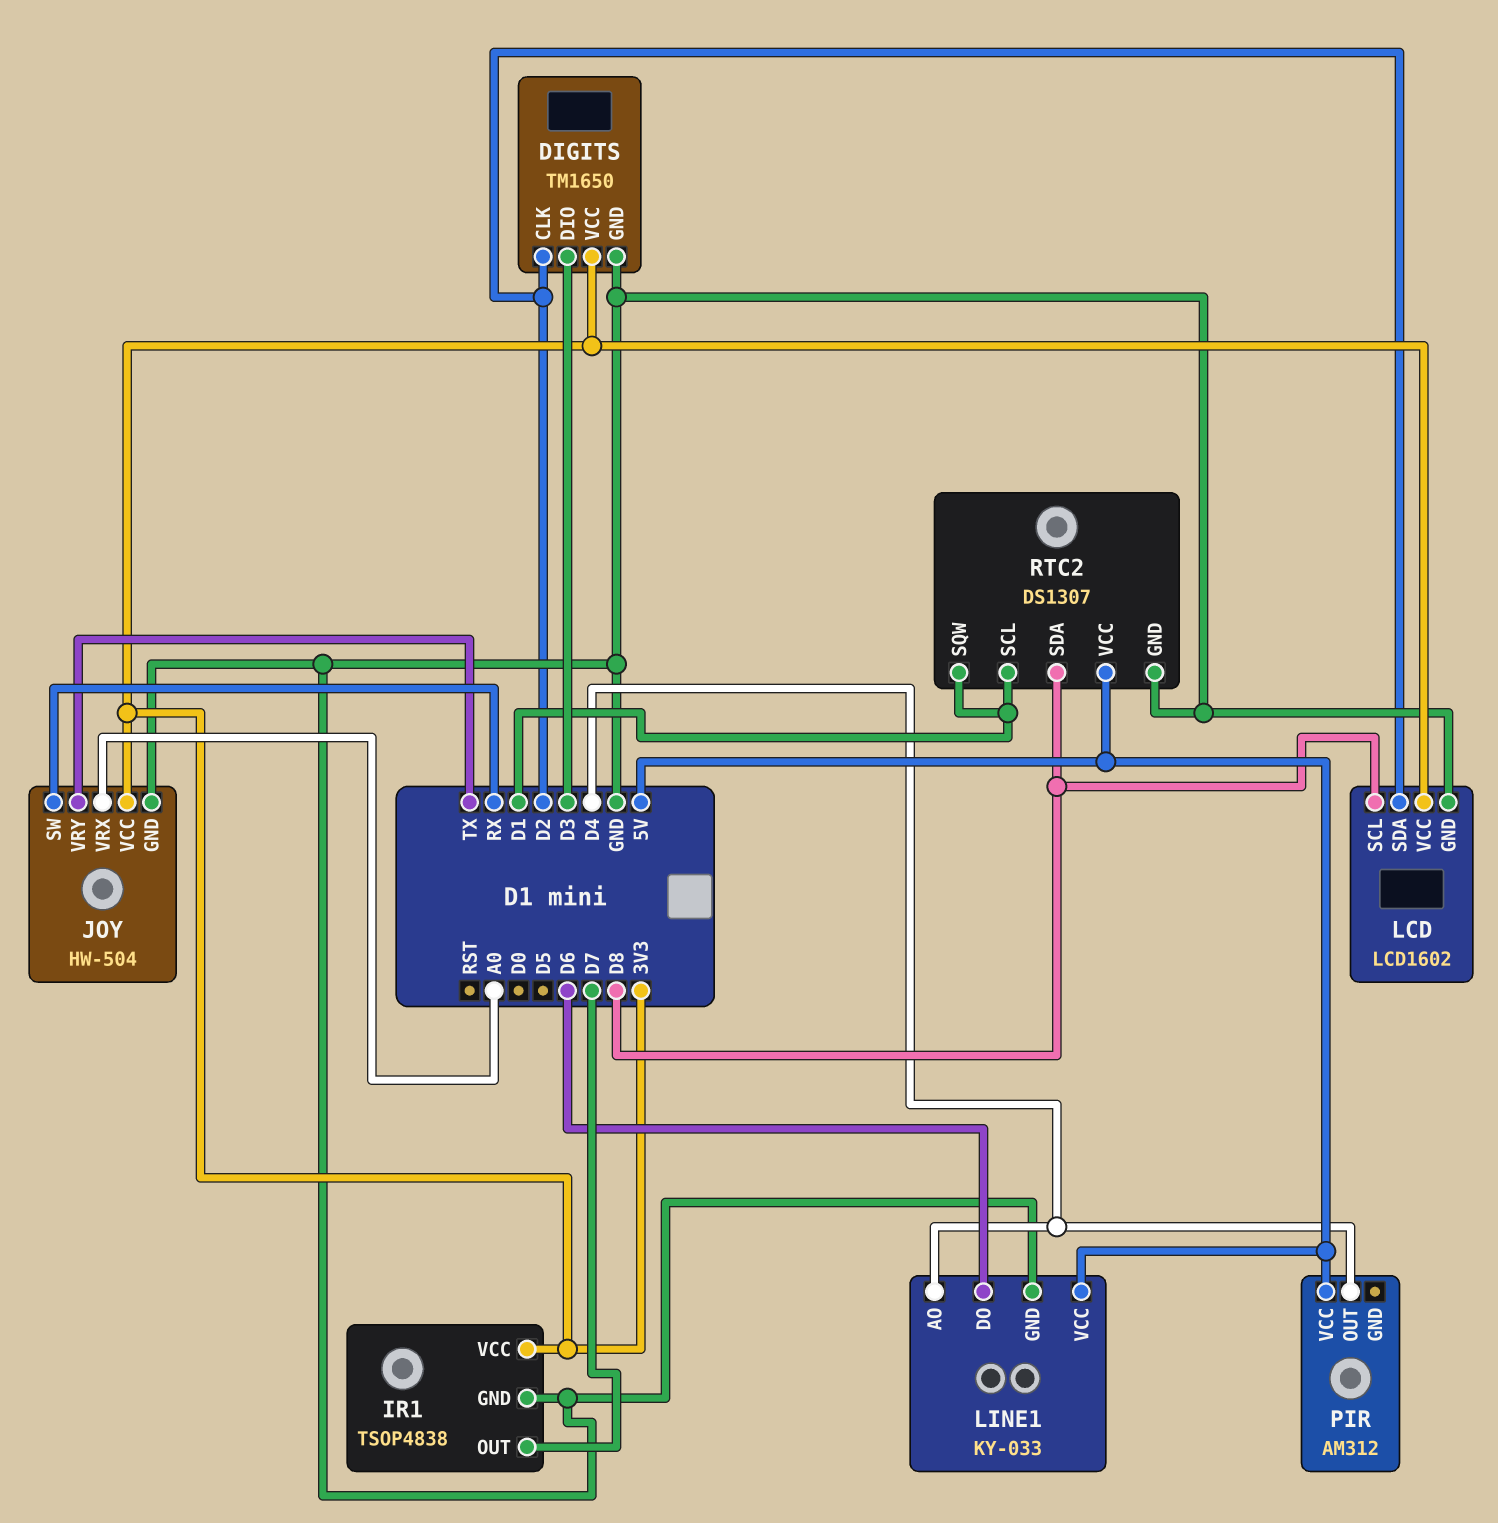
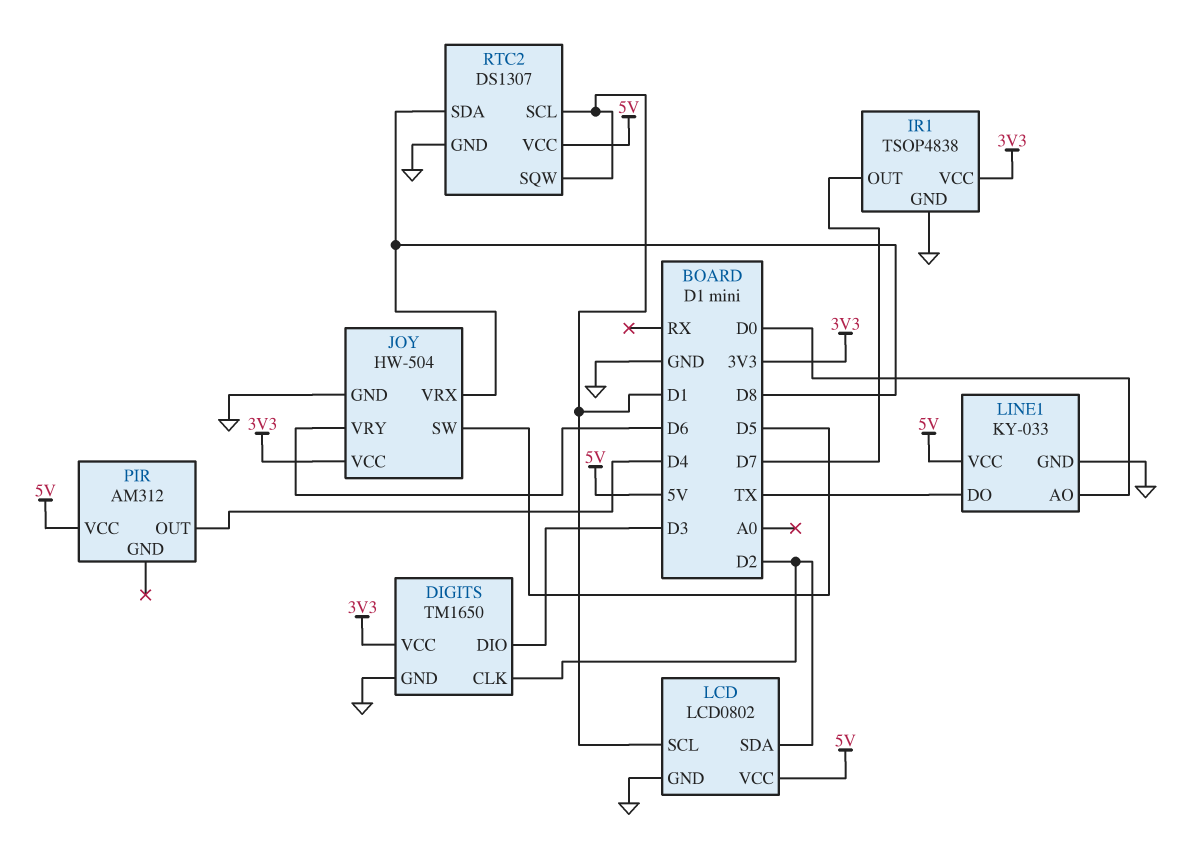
JOY pin SW: RX -> D5
JOY pin VRX: A0 -> D8
JOY pin VRY: TX -> D6
LCD: LCD1602 -> LCD0802
LCD pin SCL: D8 -> D1
LCD pin VCC: 3V3 -> 5V
LINE1 pin AO: D4 -> D0
LINE1 pin DO: D6 -> TX

